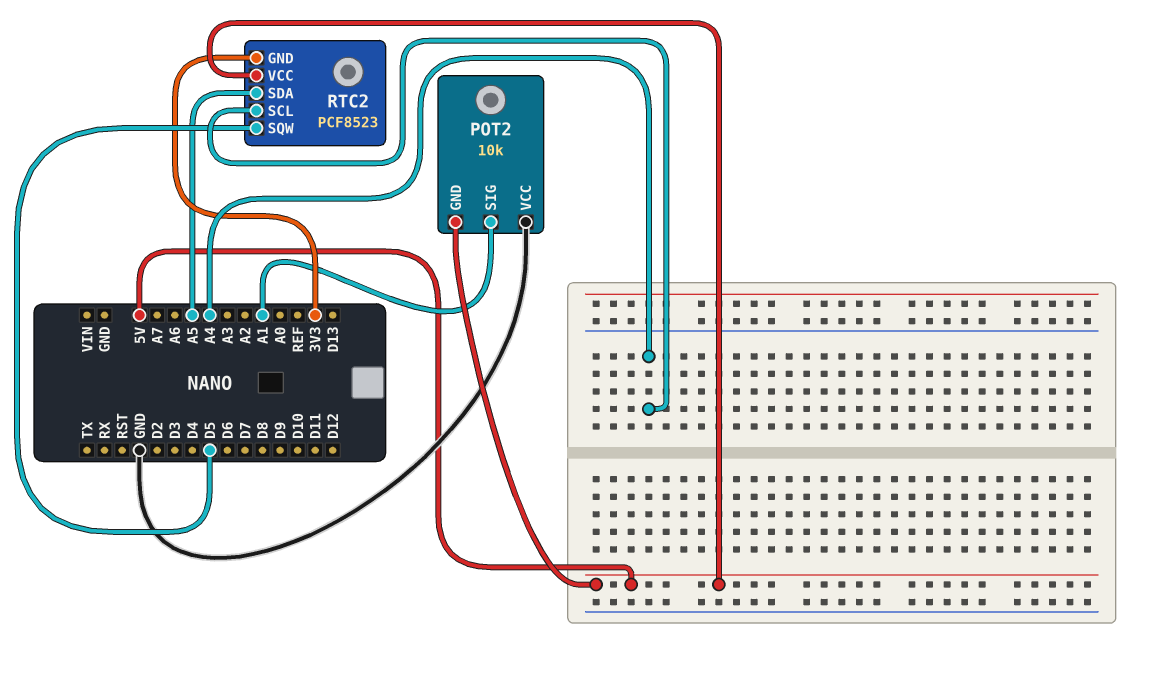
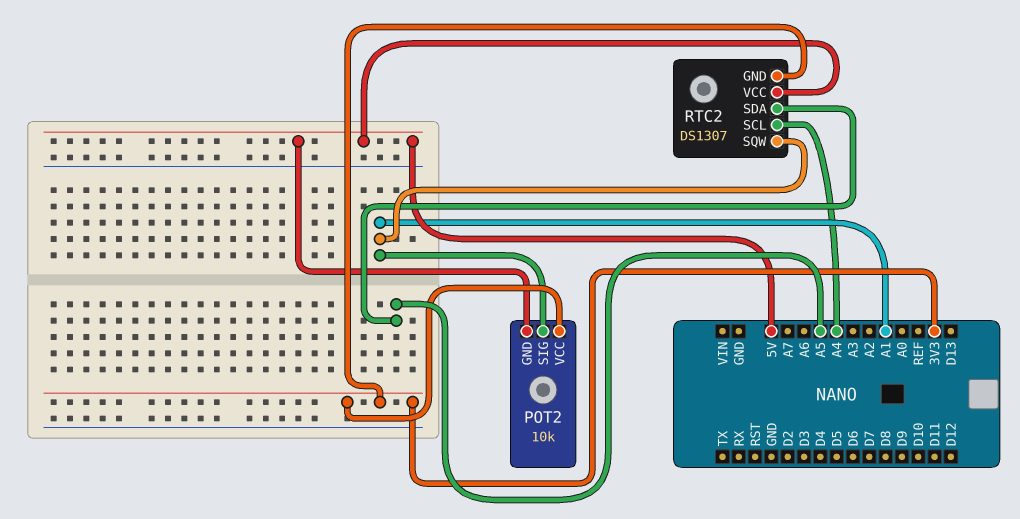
POT2 pin VCC: GND -> 3V3
RTC2: PCF8523 -> DS1307
RTC2 pin SQW: D5 -> A1

